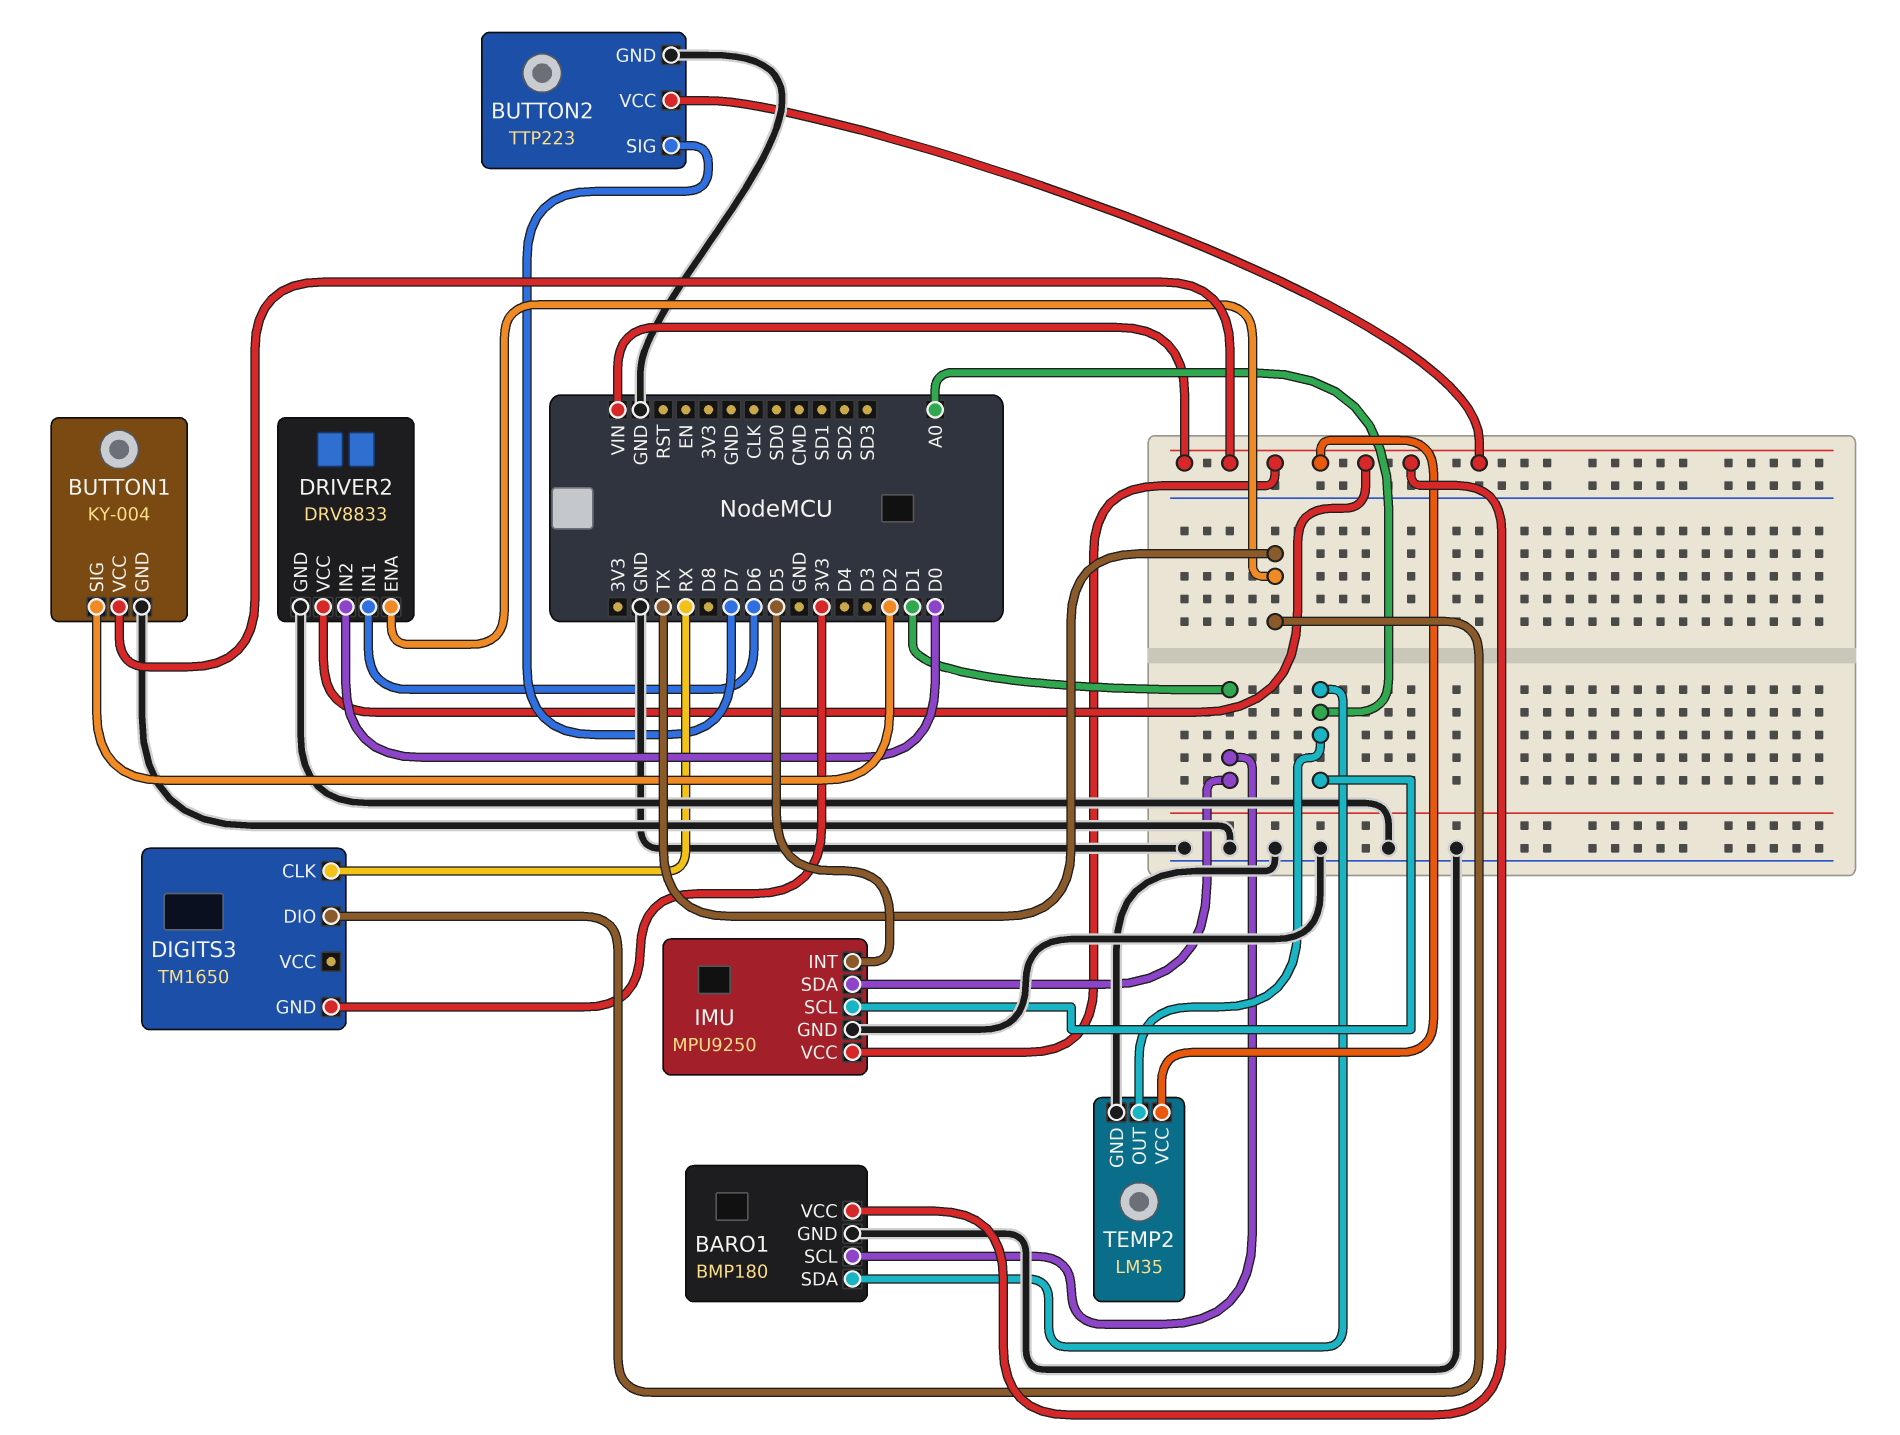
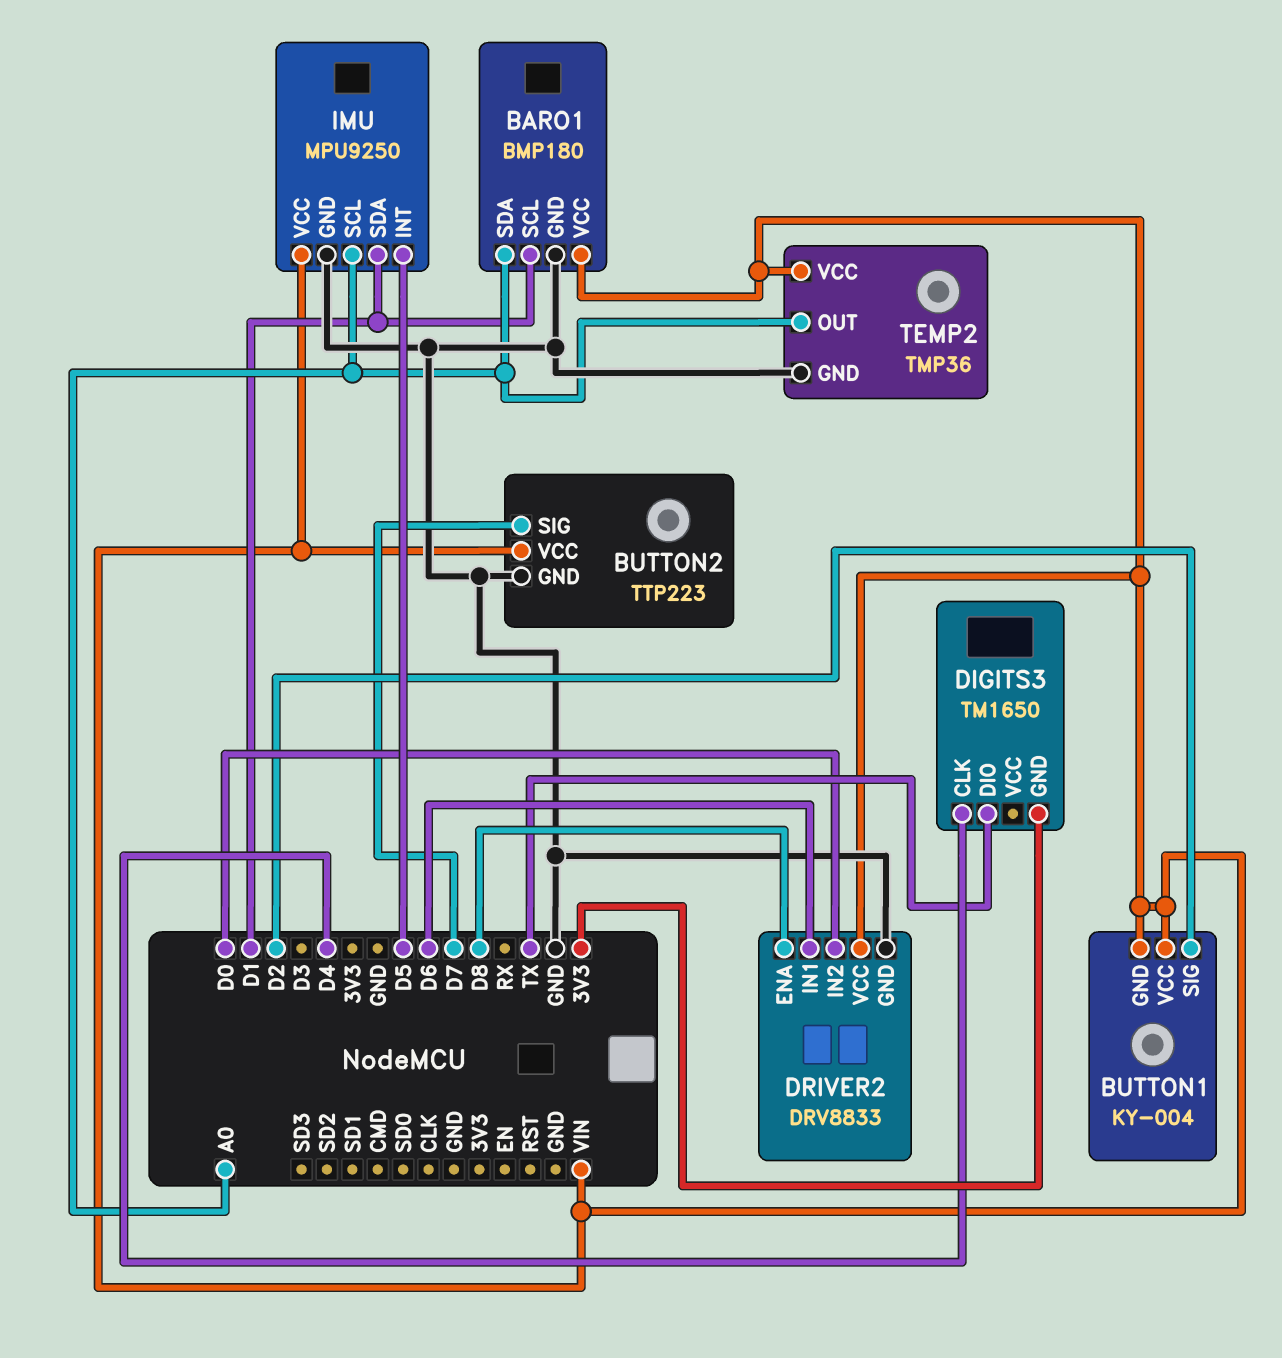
BUTTON1 pin GND: GND -> VIN
DIGITS3 pin CLK: RX -> D4
DRIVER2 pin ENA: TX -> D8
TEMP2: LM35 -> TMP36

